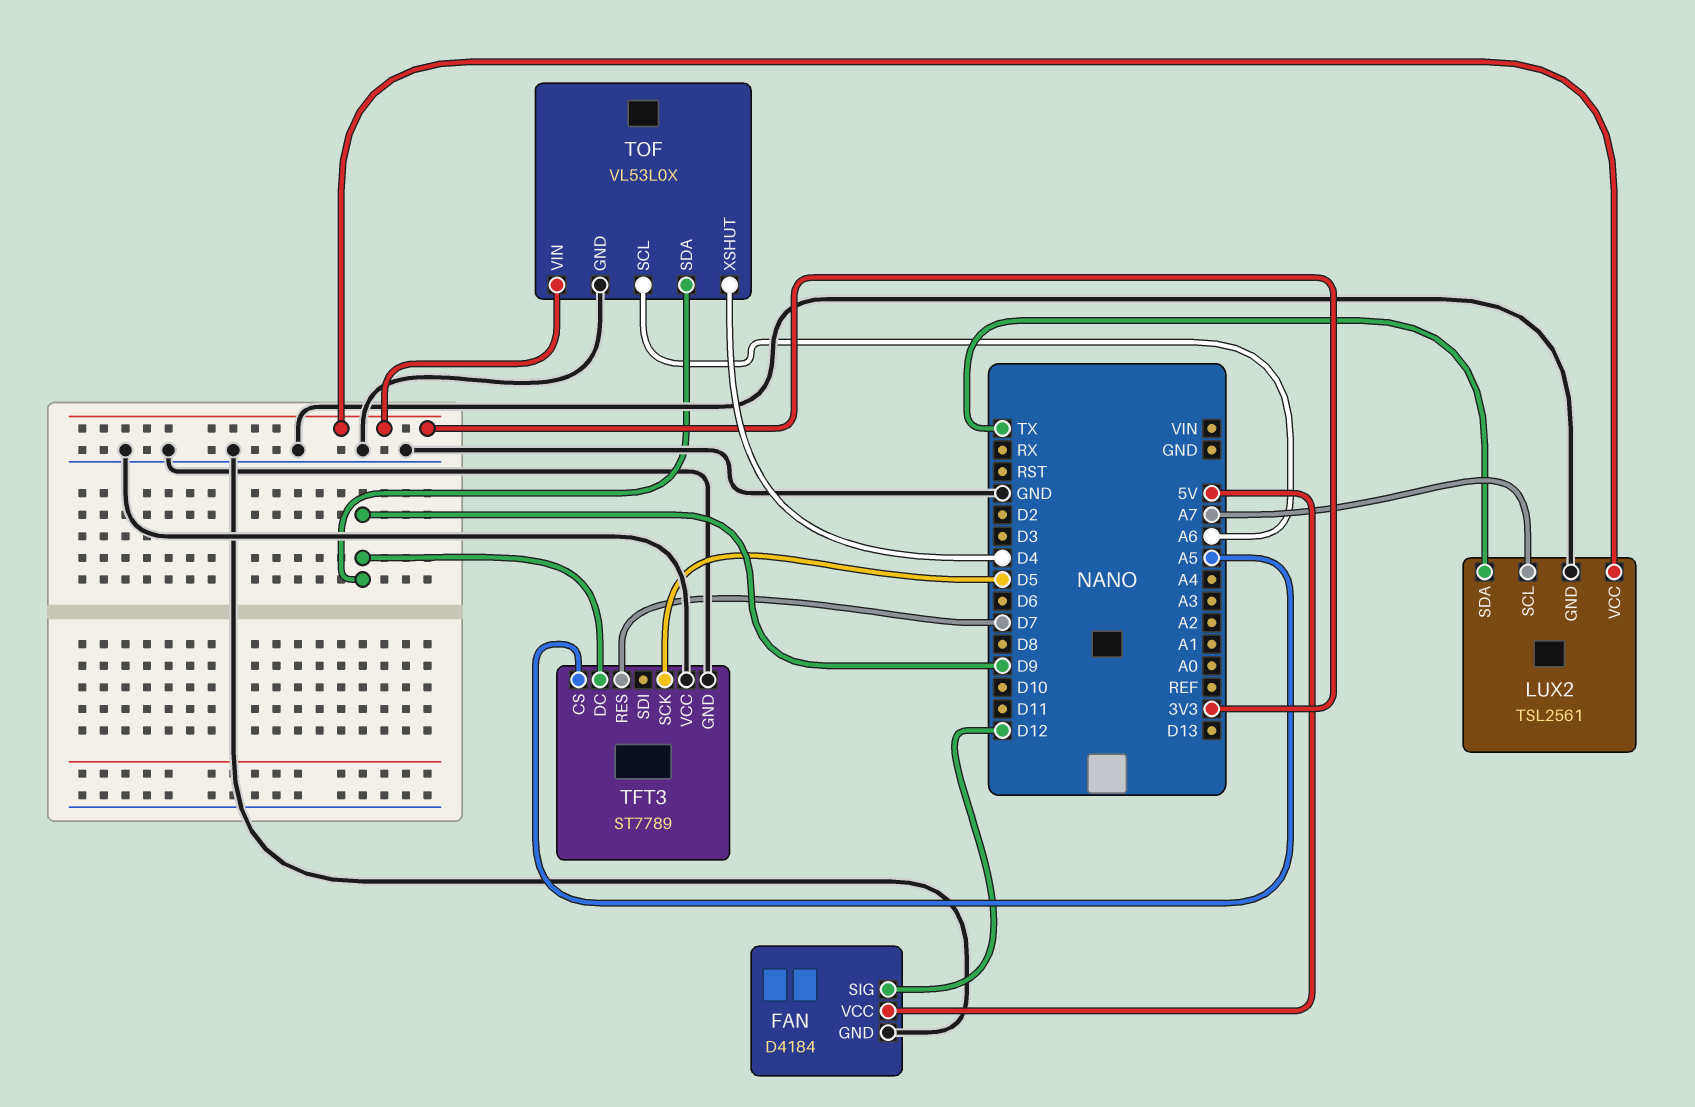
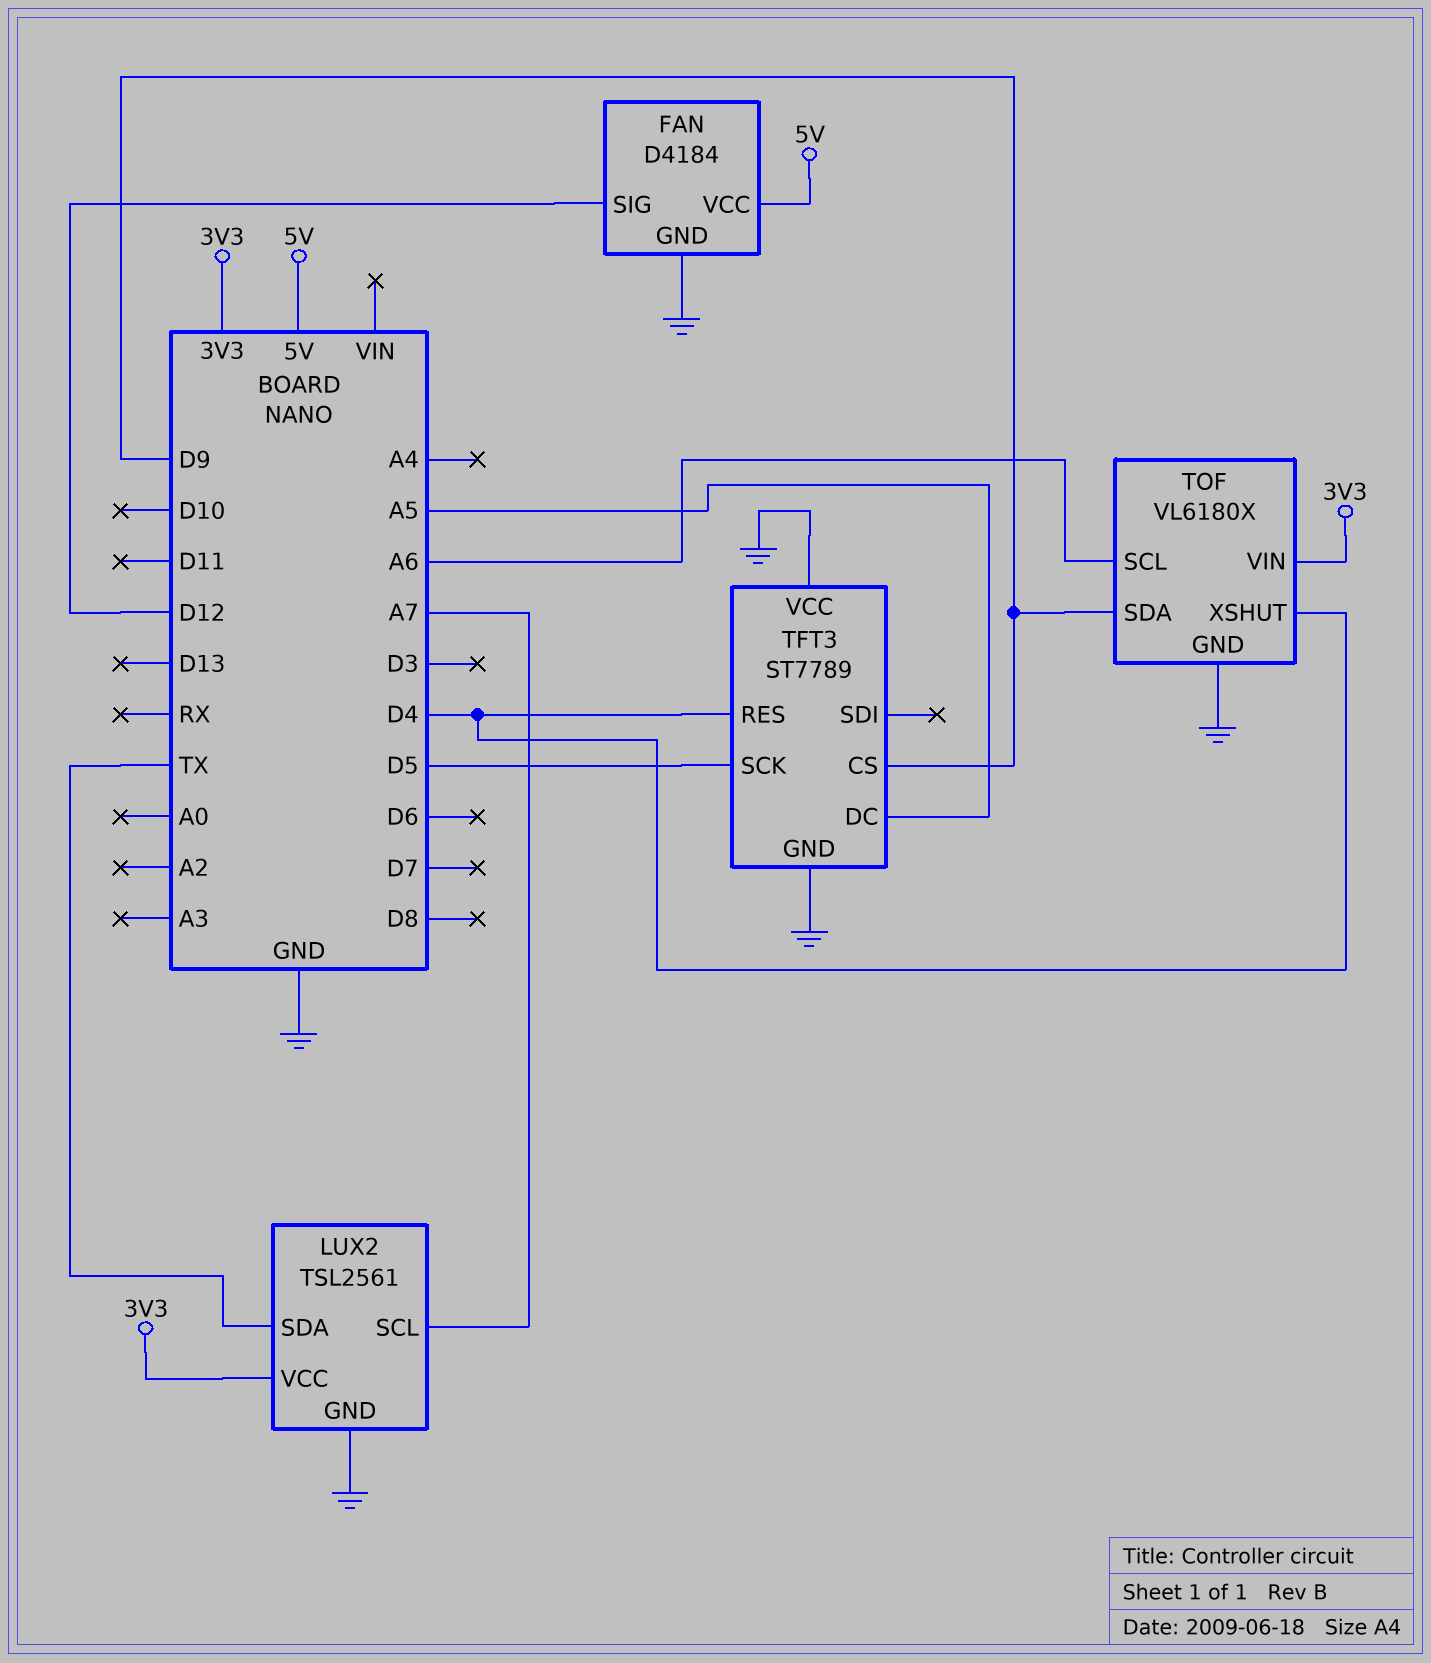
TFT3 pin CS: A5 -> D9
TFT3 pin DC: D9 -> A5
TFT3 pin RES: D7 -> D4
TOF: VL53L0X -> VL6180X

